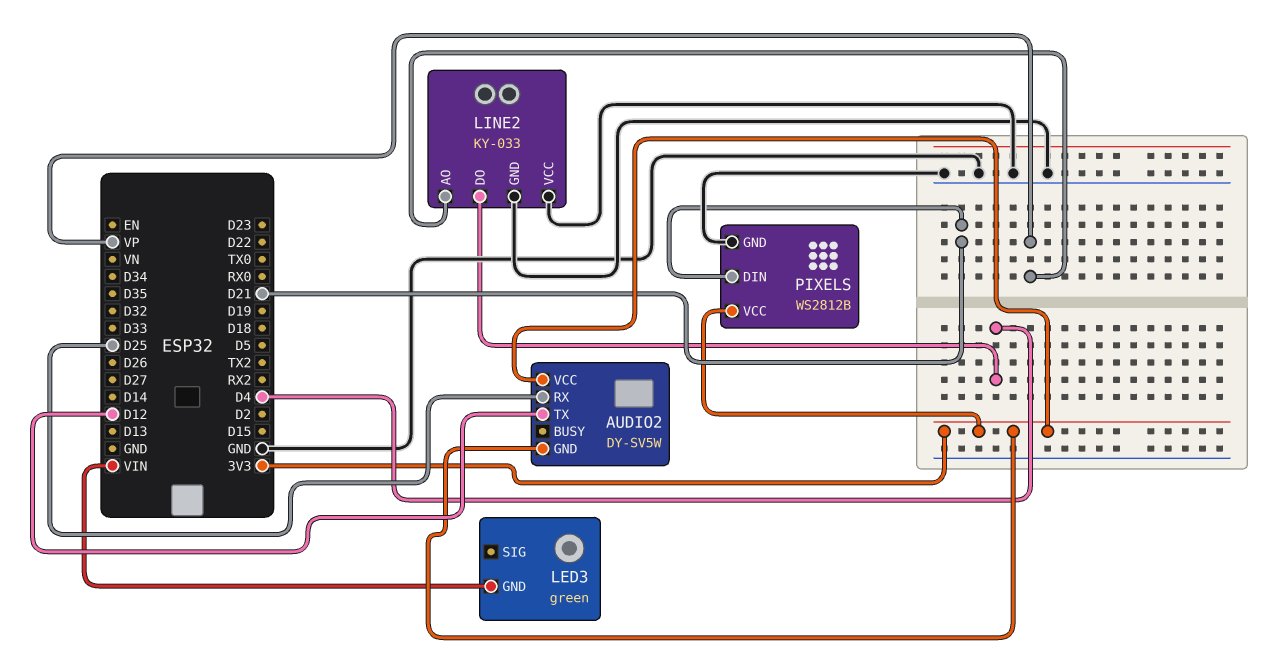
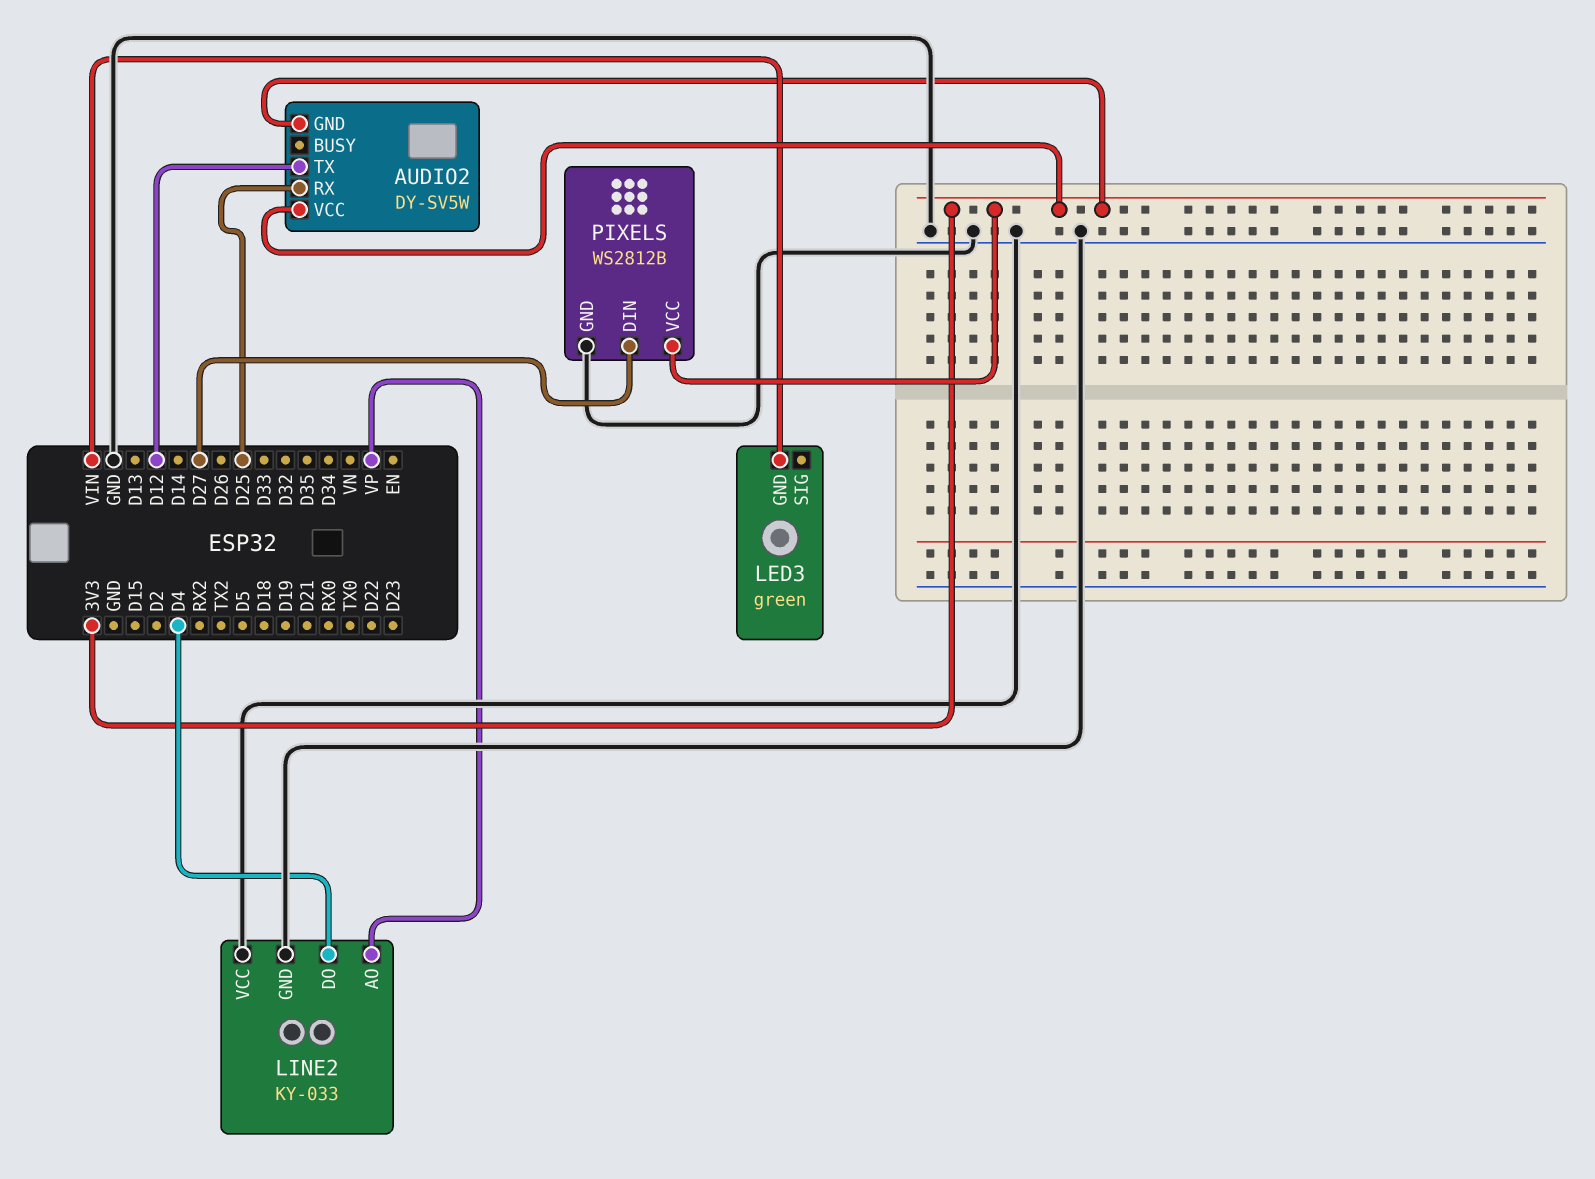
PIXELS pin DIN: D21 -> D27

